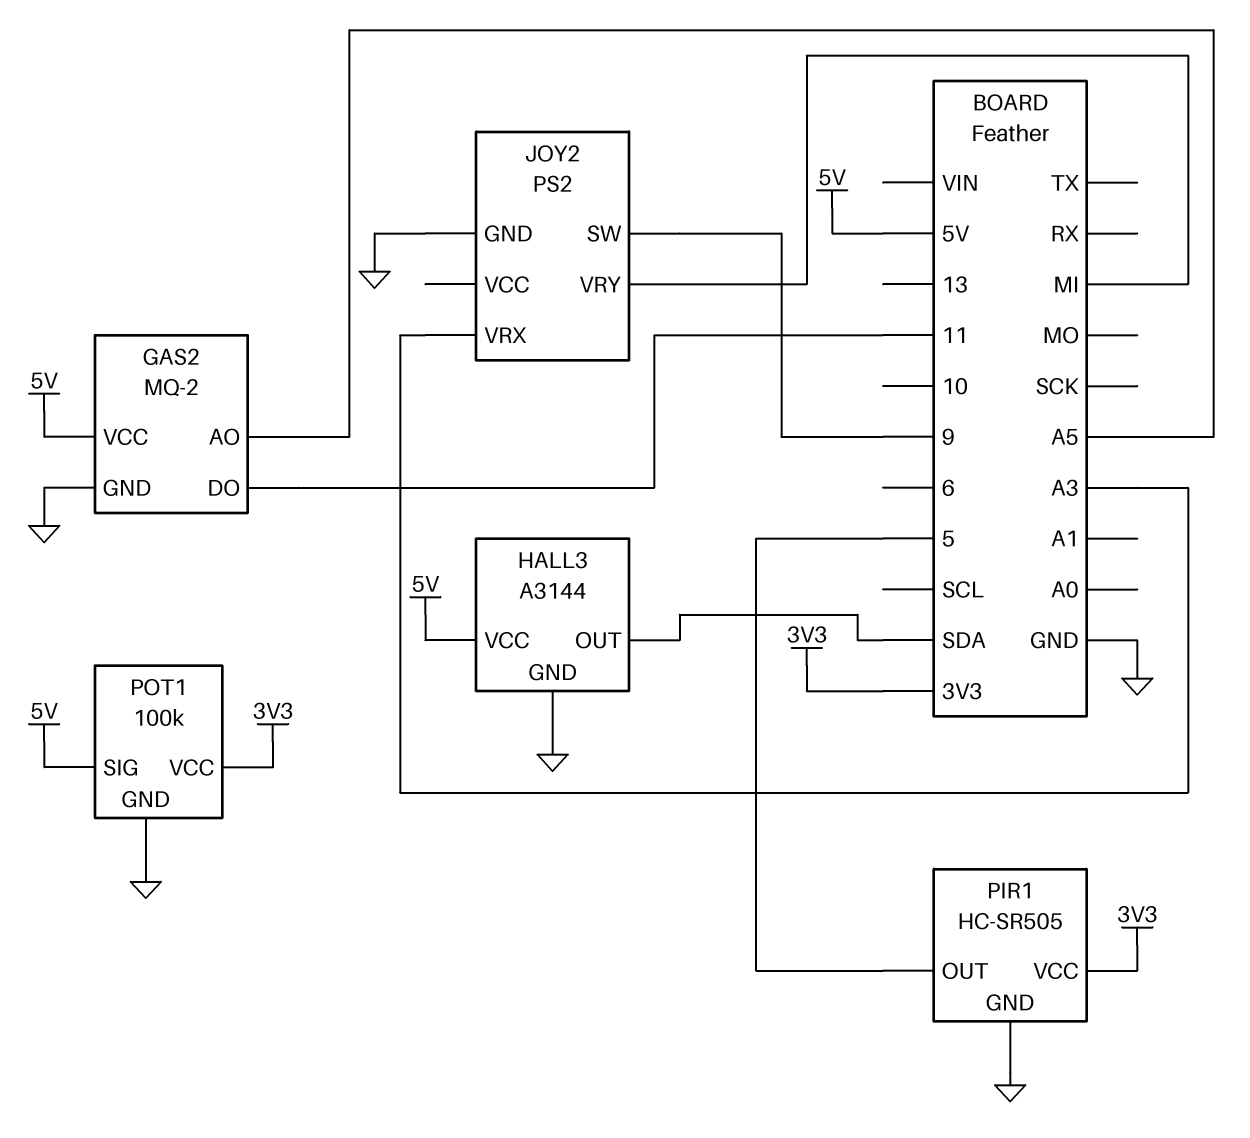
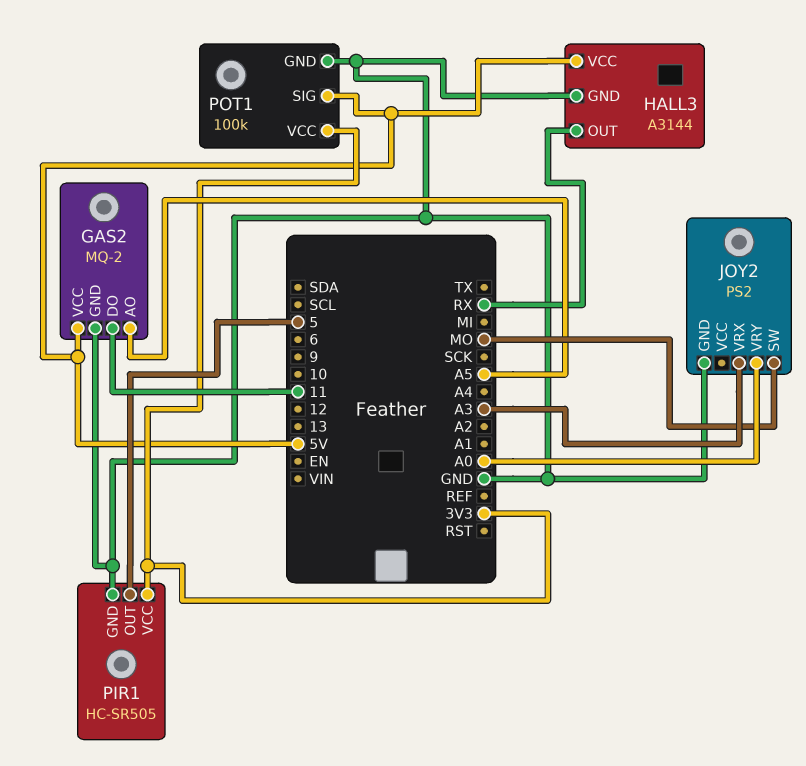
HALL3 pin OUT: SDA -> RX
JOY2 pin SW: 9 -> MO
JOY2 pin VRY: MI -> A0

